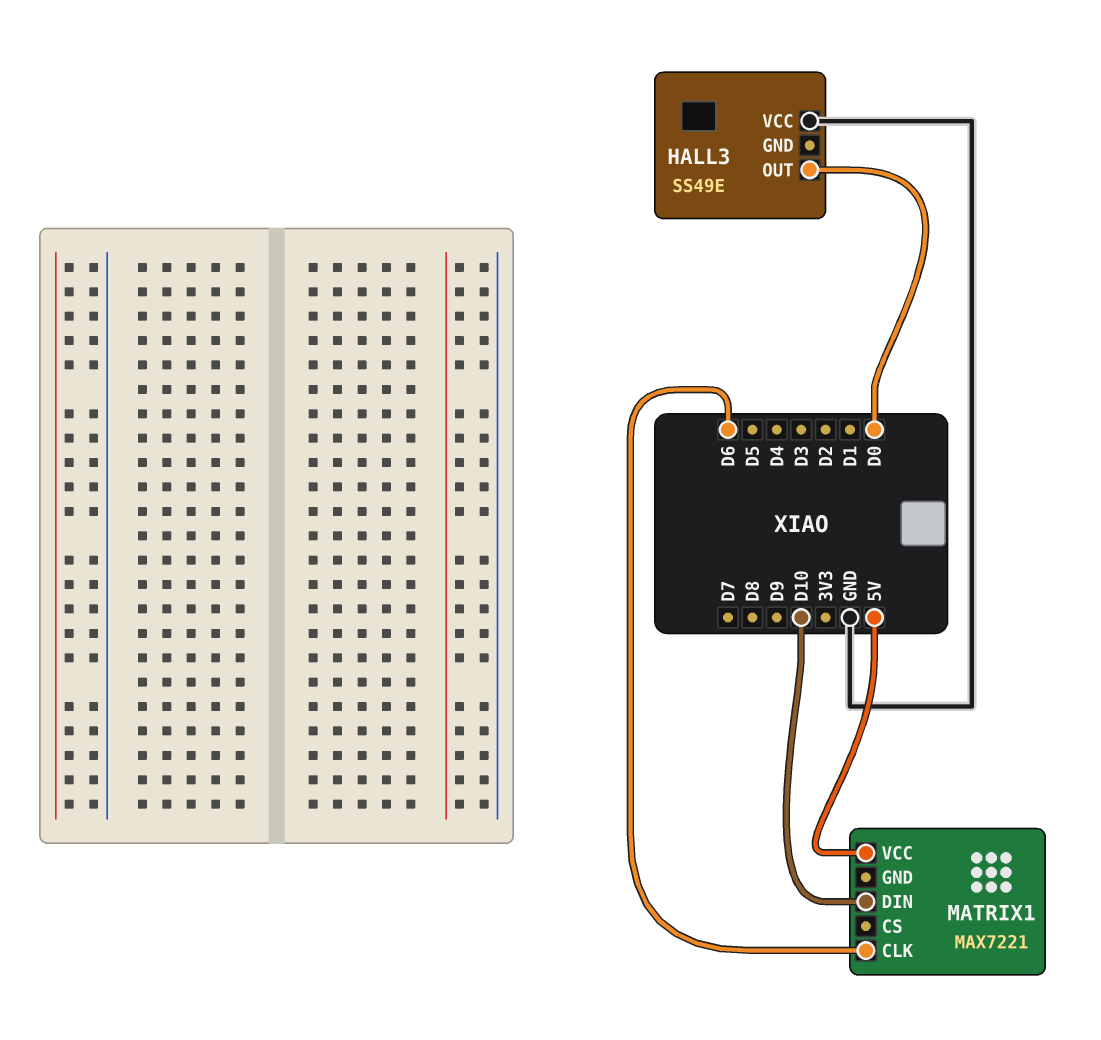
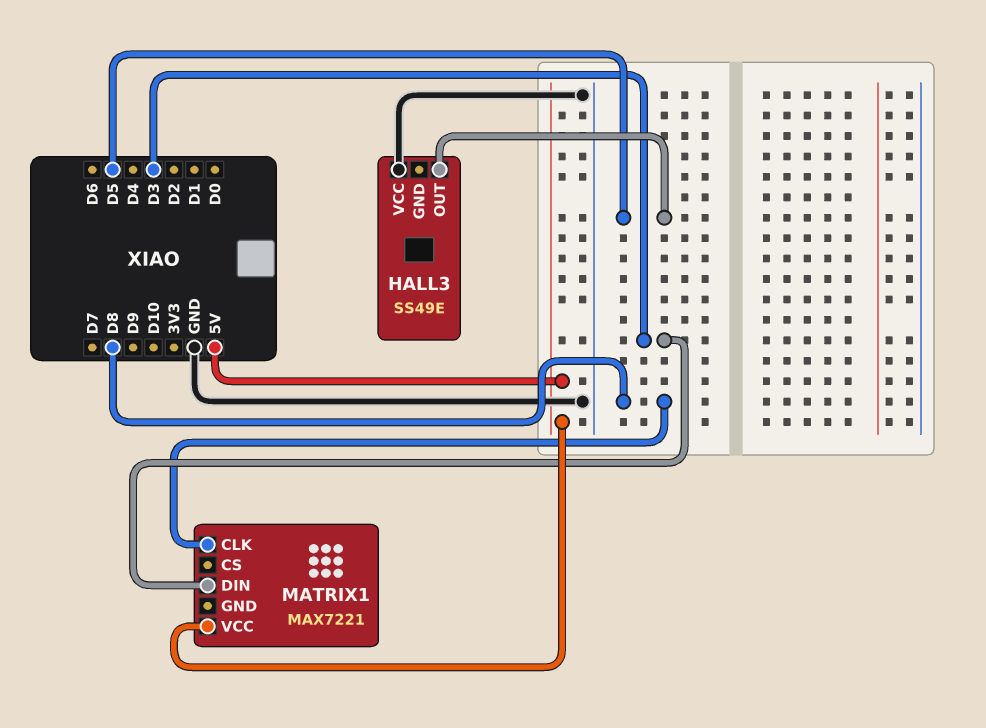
HALL3 pin OUT: D0 -> D5
MATRIX1 pin CLK: D6 -> D8
MATRIX1 pin DIN: D10 -> D3

